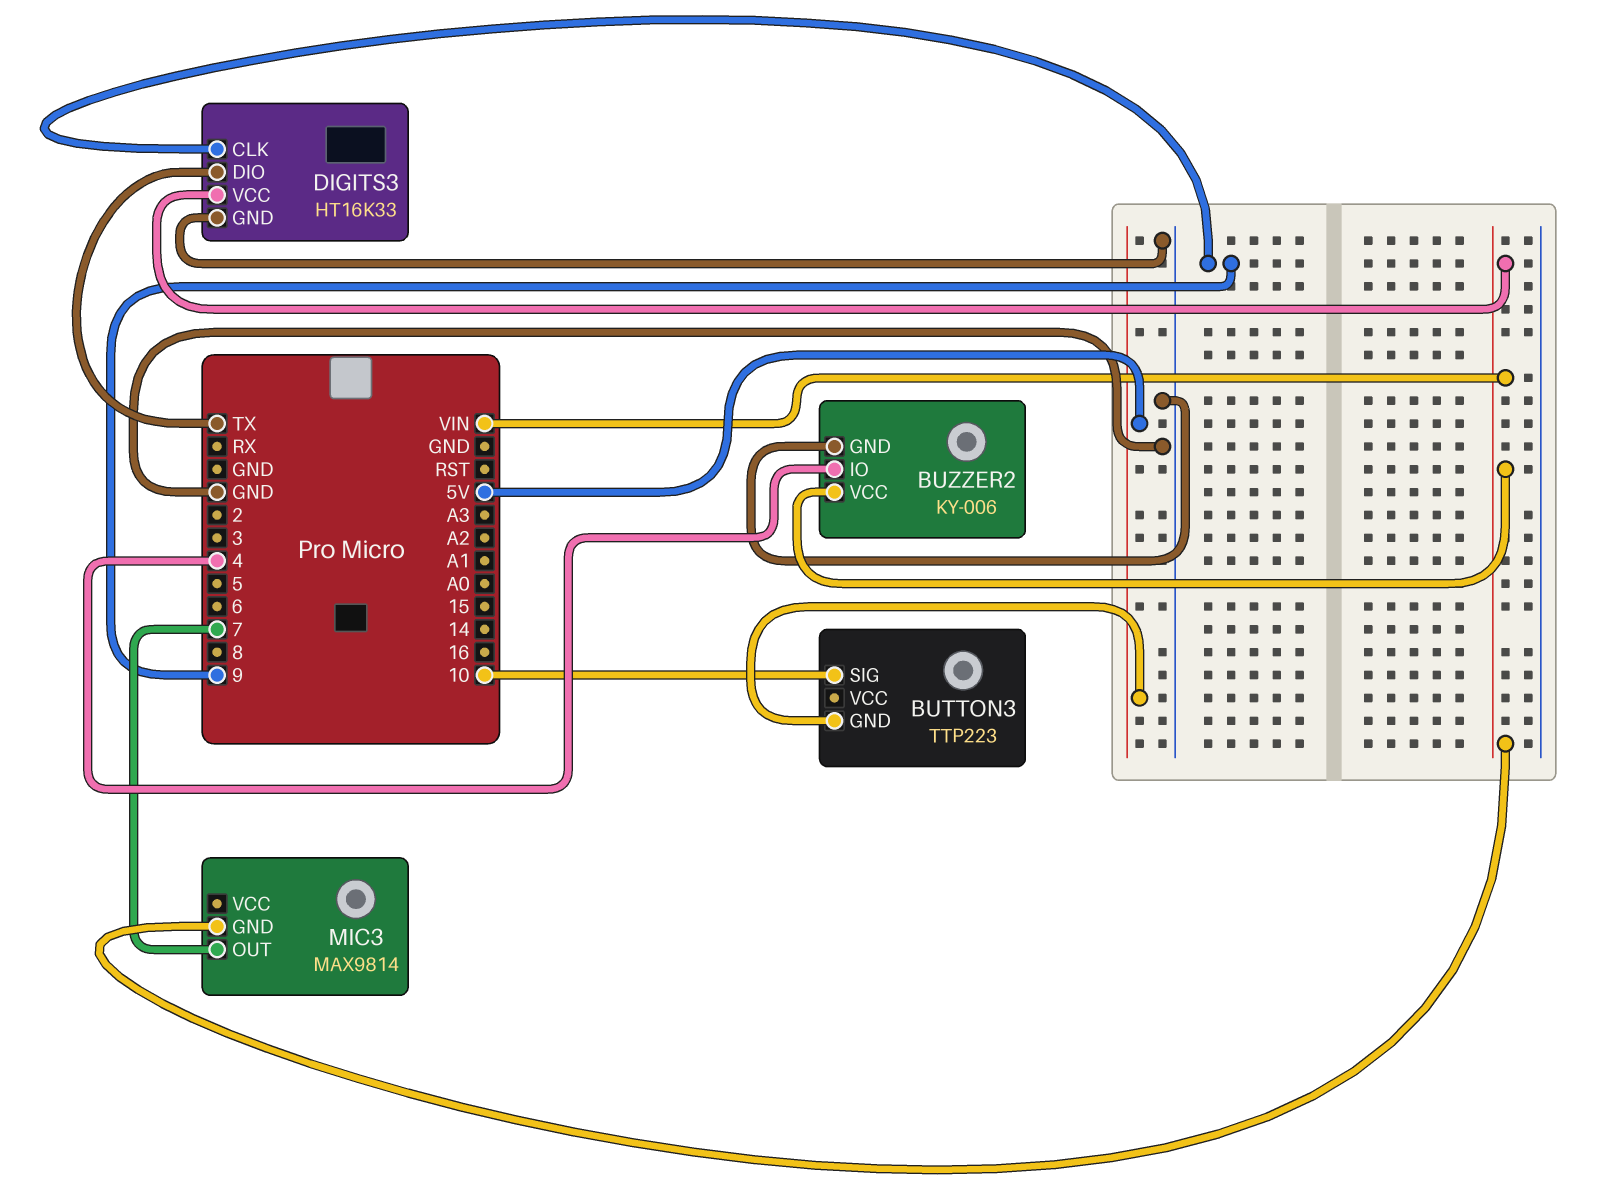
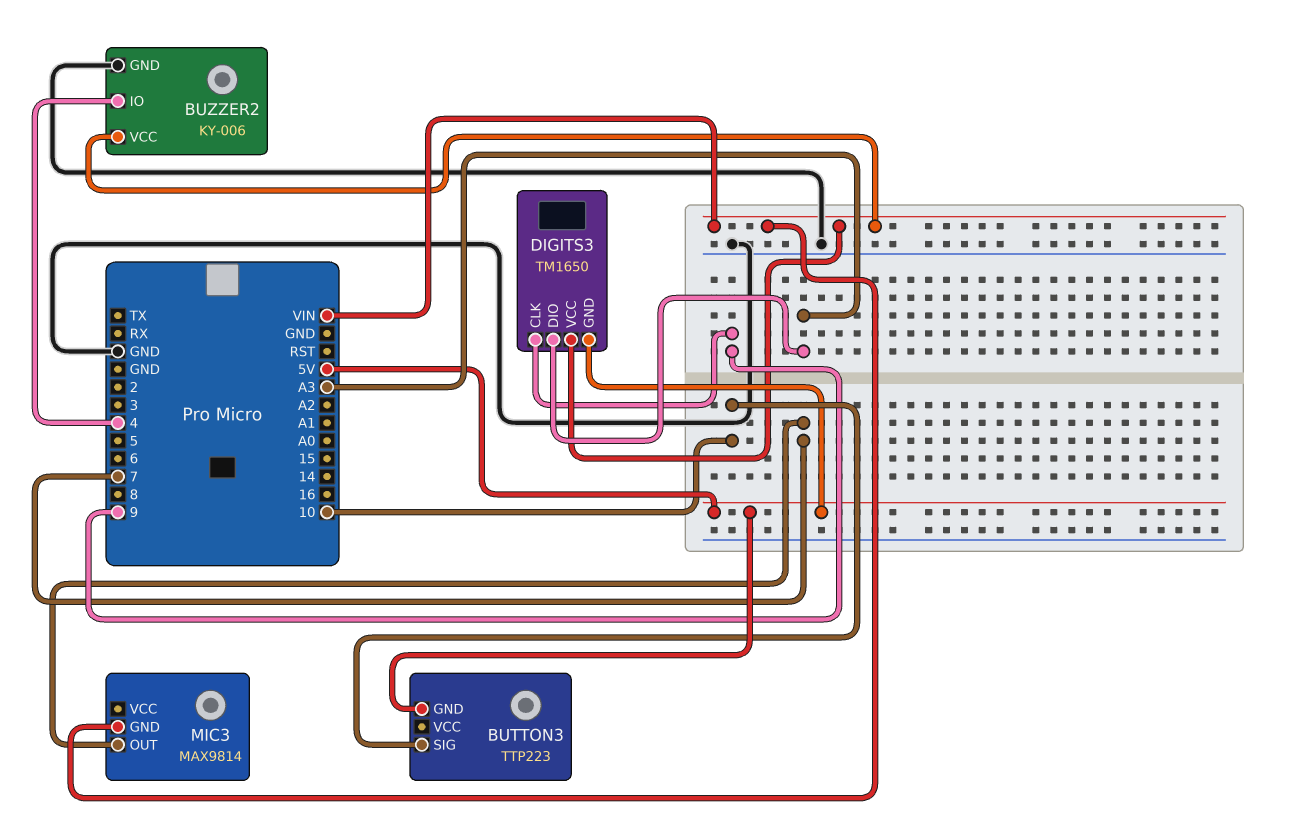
DIGITS3: HT16K33 -> TM1650
DIGITS3 pin DIO: TX -> A3
DIGITS3 pin GND: GND -> 5V

